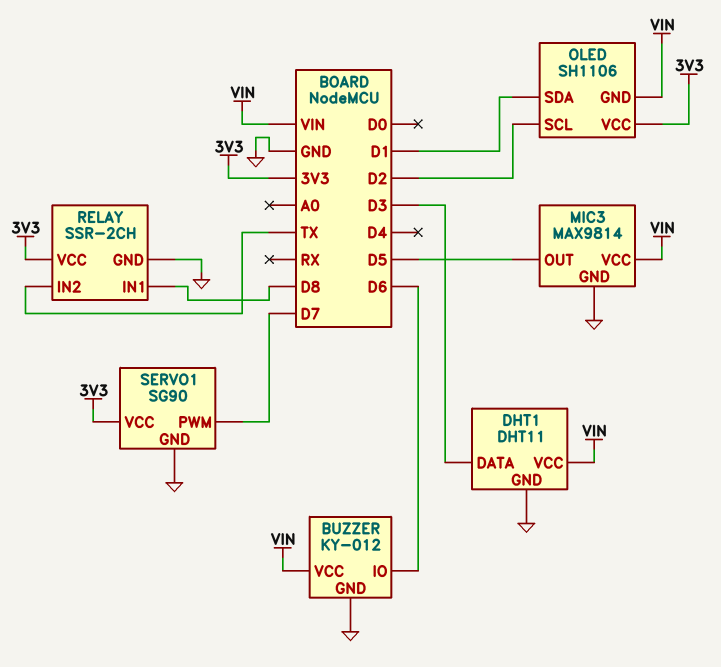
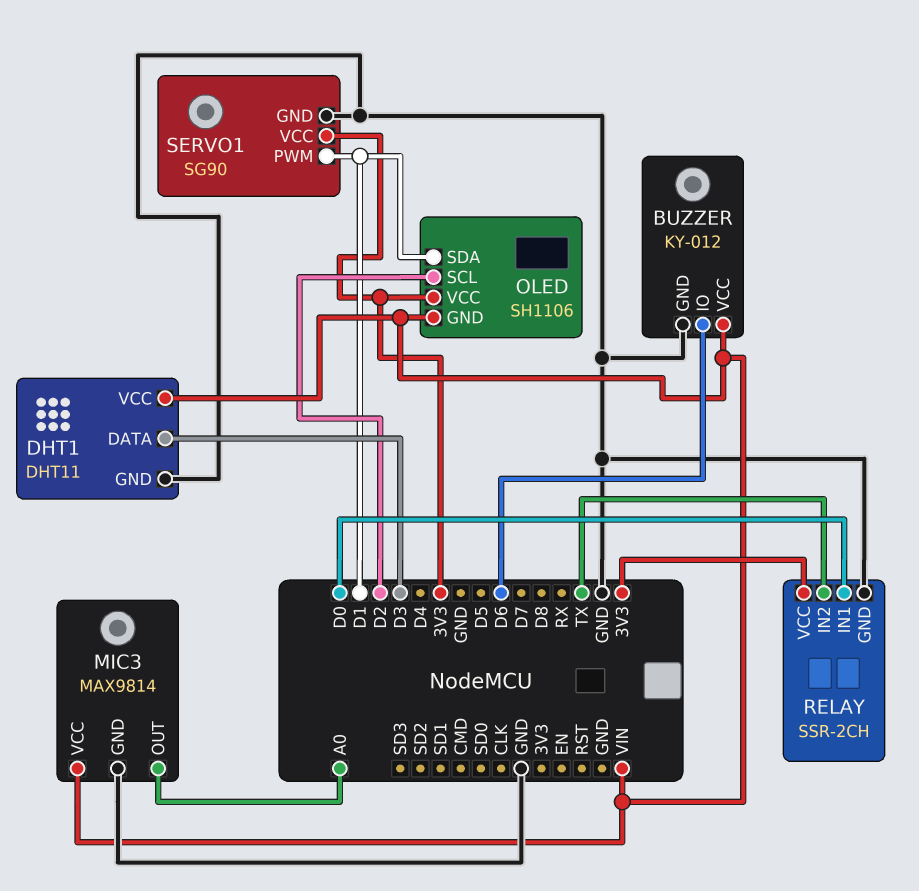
MIC3 pin OUT: D5 -> A0
RELAY pin IN1: D8 -> D0
SERVO1 pin PWM: D7 -> D1

